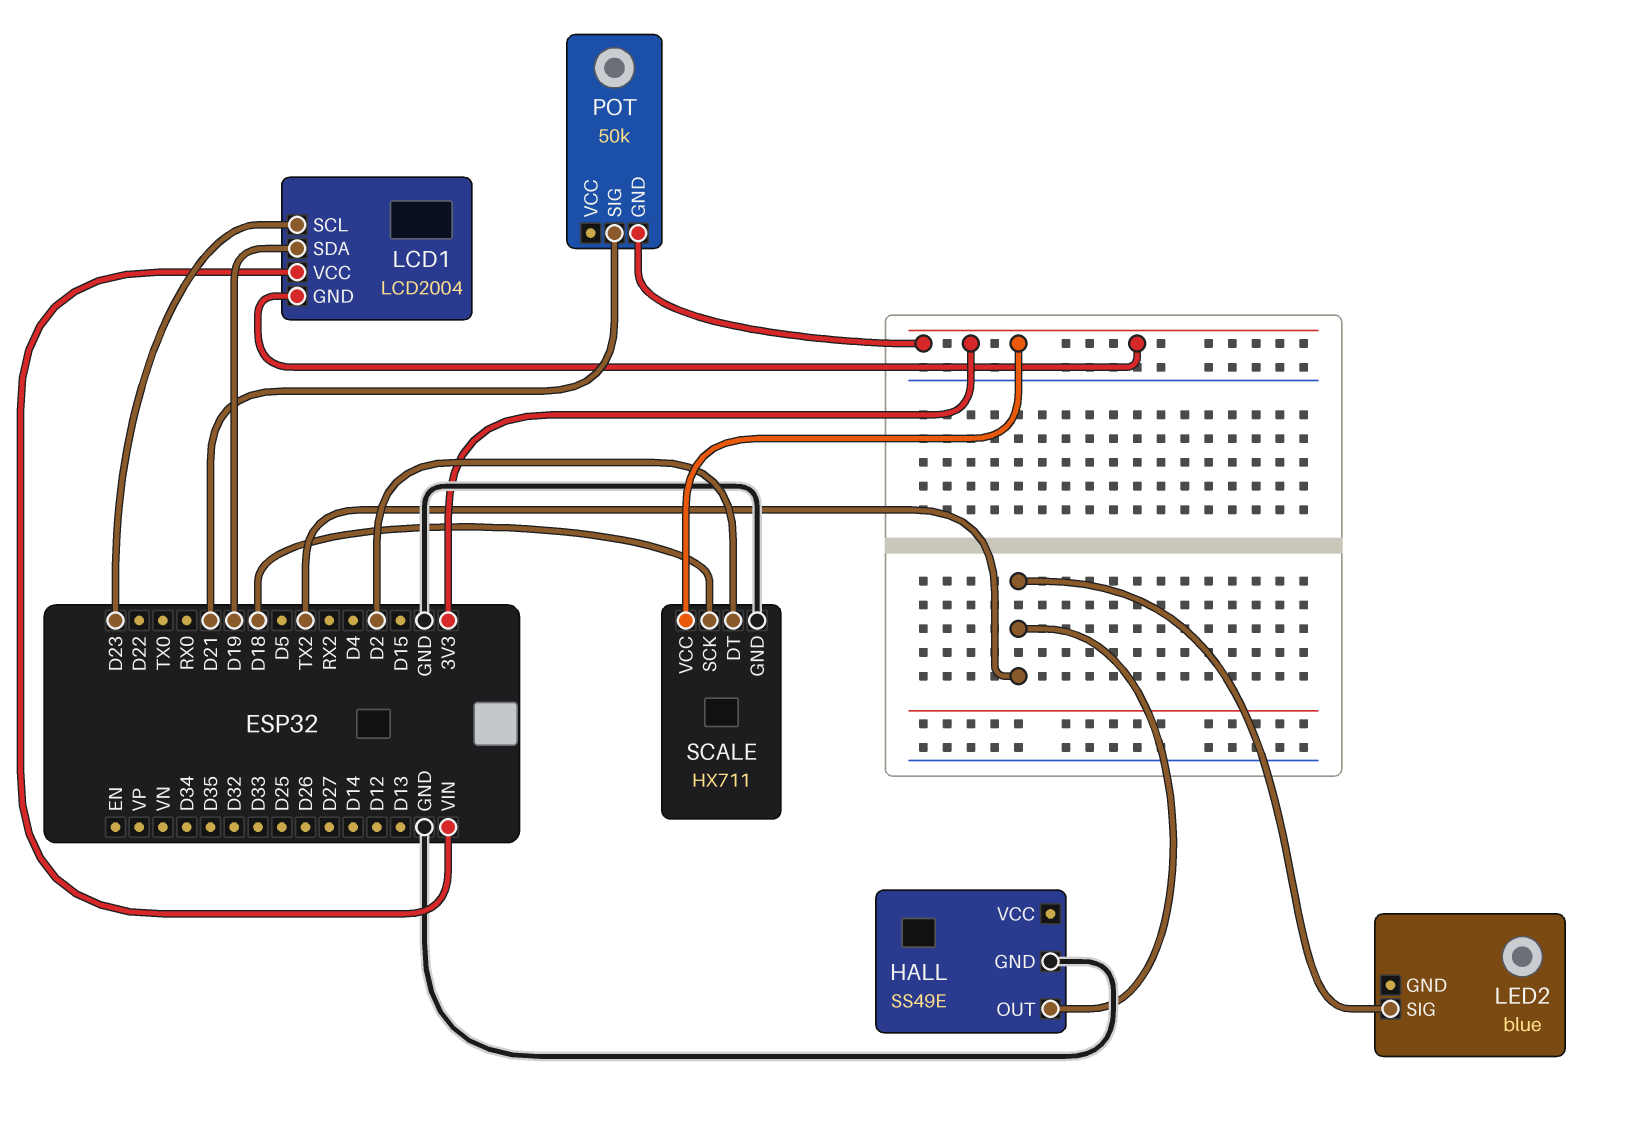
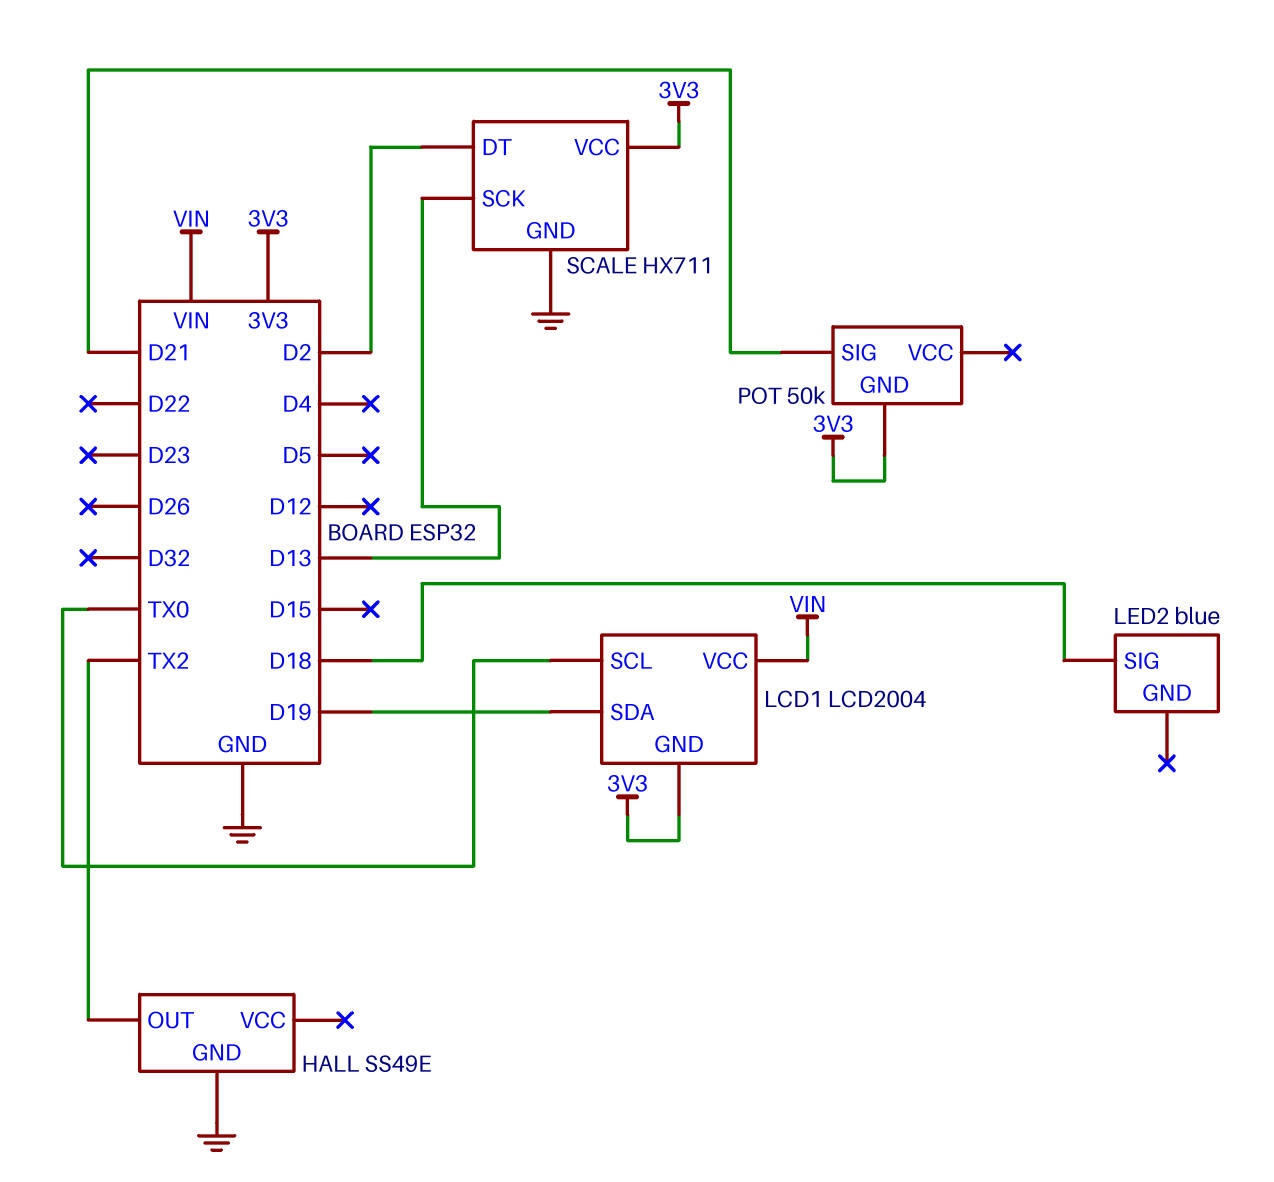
LCD1 pin SCL: D23 -> TX0
LED2 pin SIG: TX2 -> D18
SCALE pin SCK: D18 -> D13

